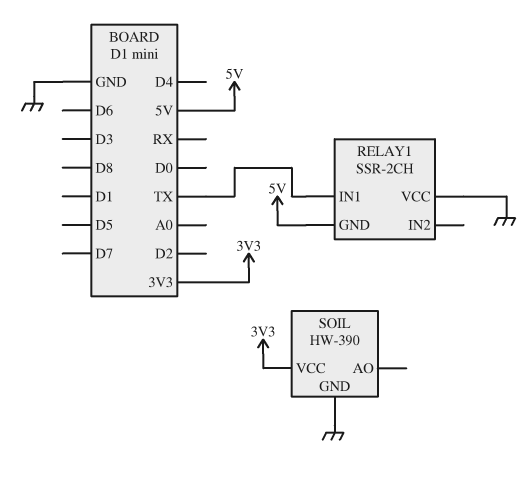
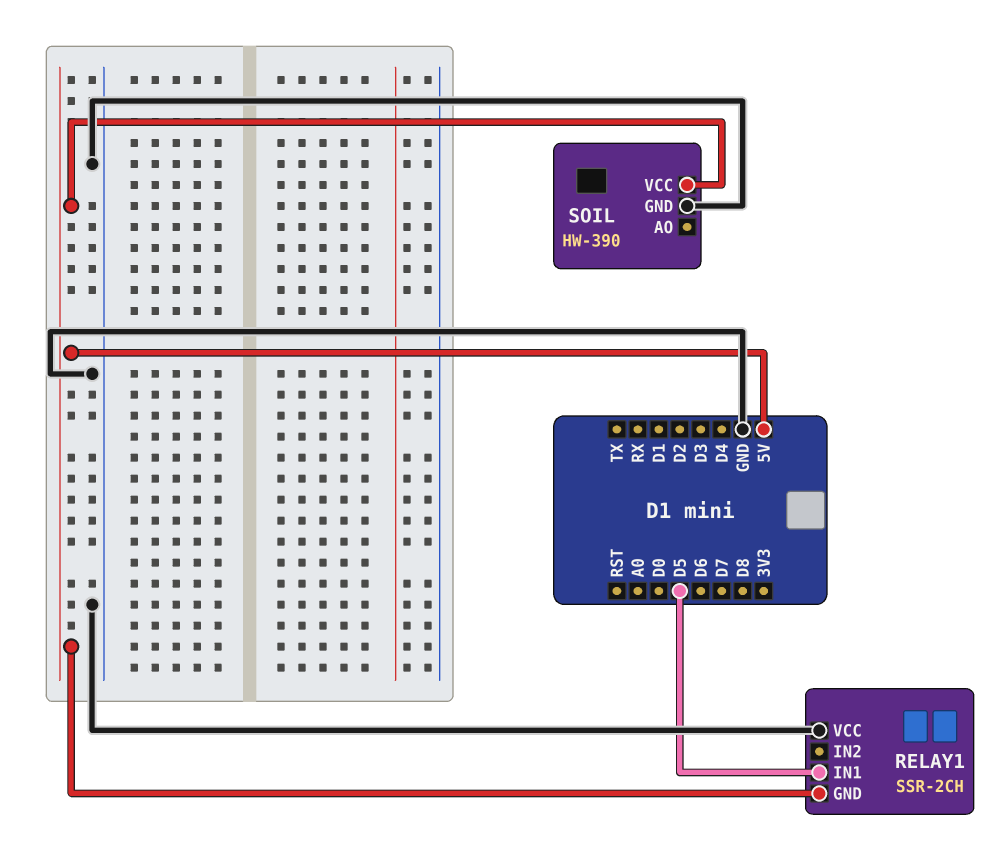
RELAY1 pin IN1: TX -> D5
SOIL pin VCC: 3V3 -> 5V

